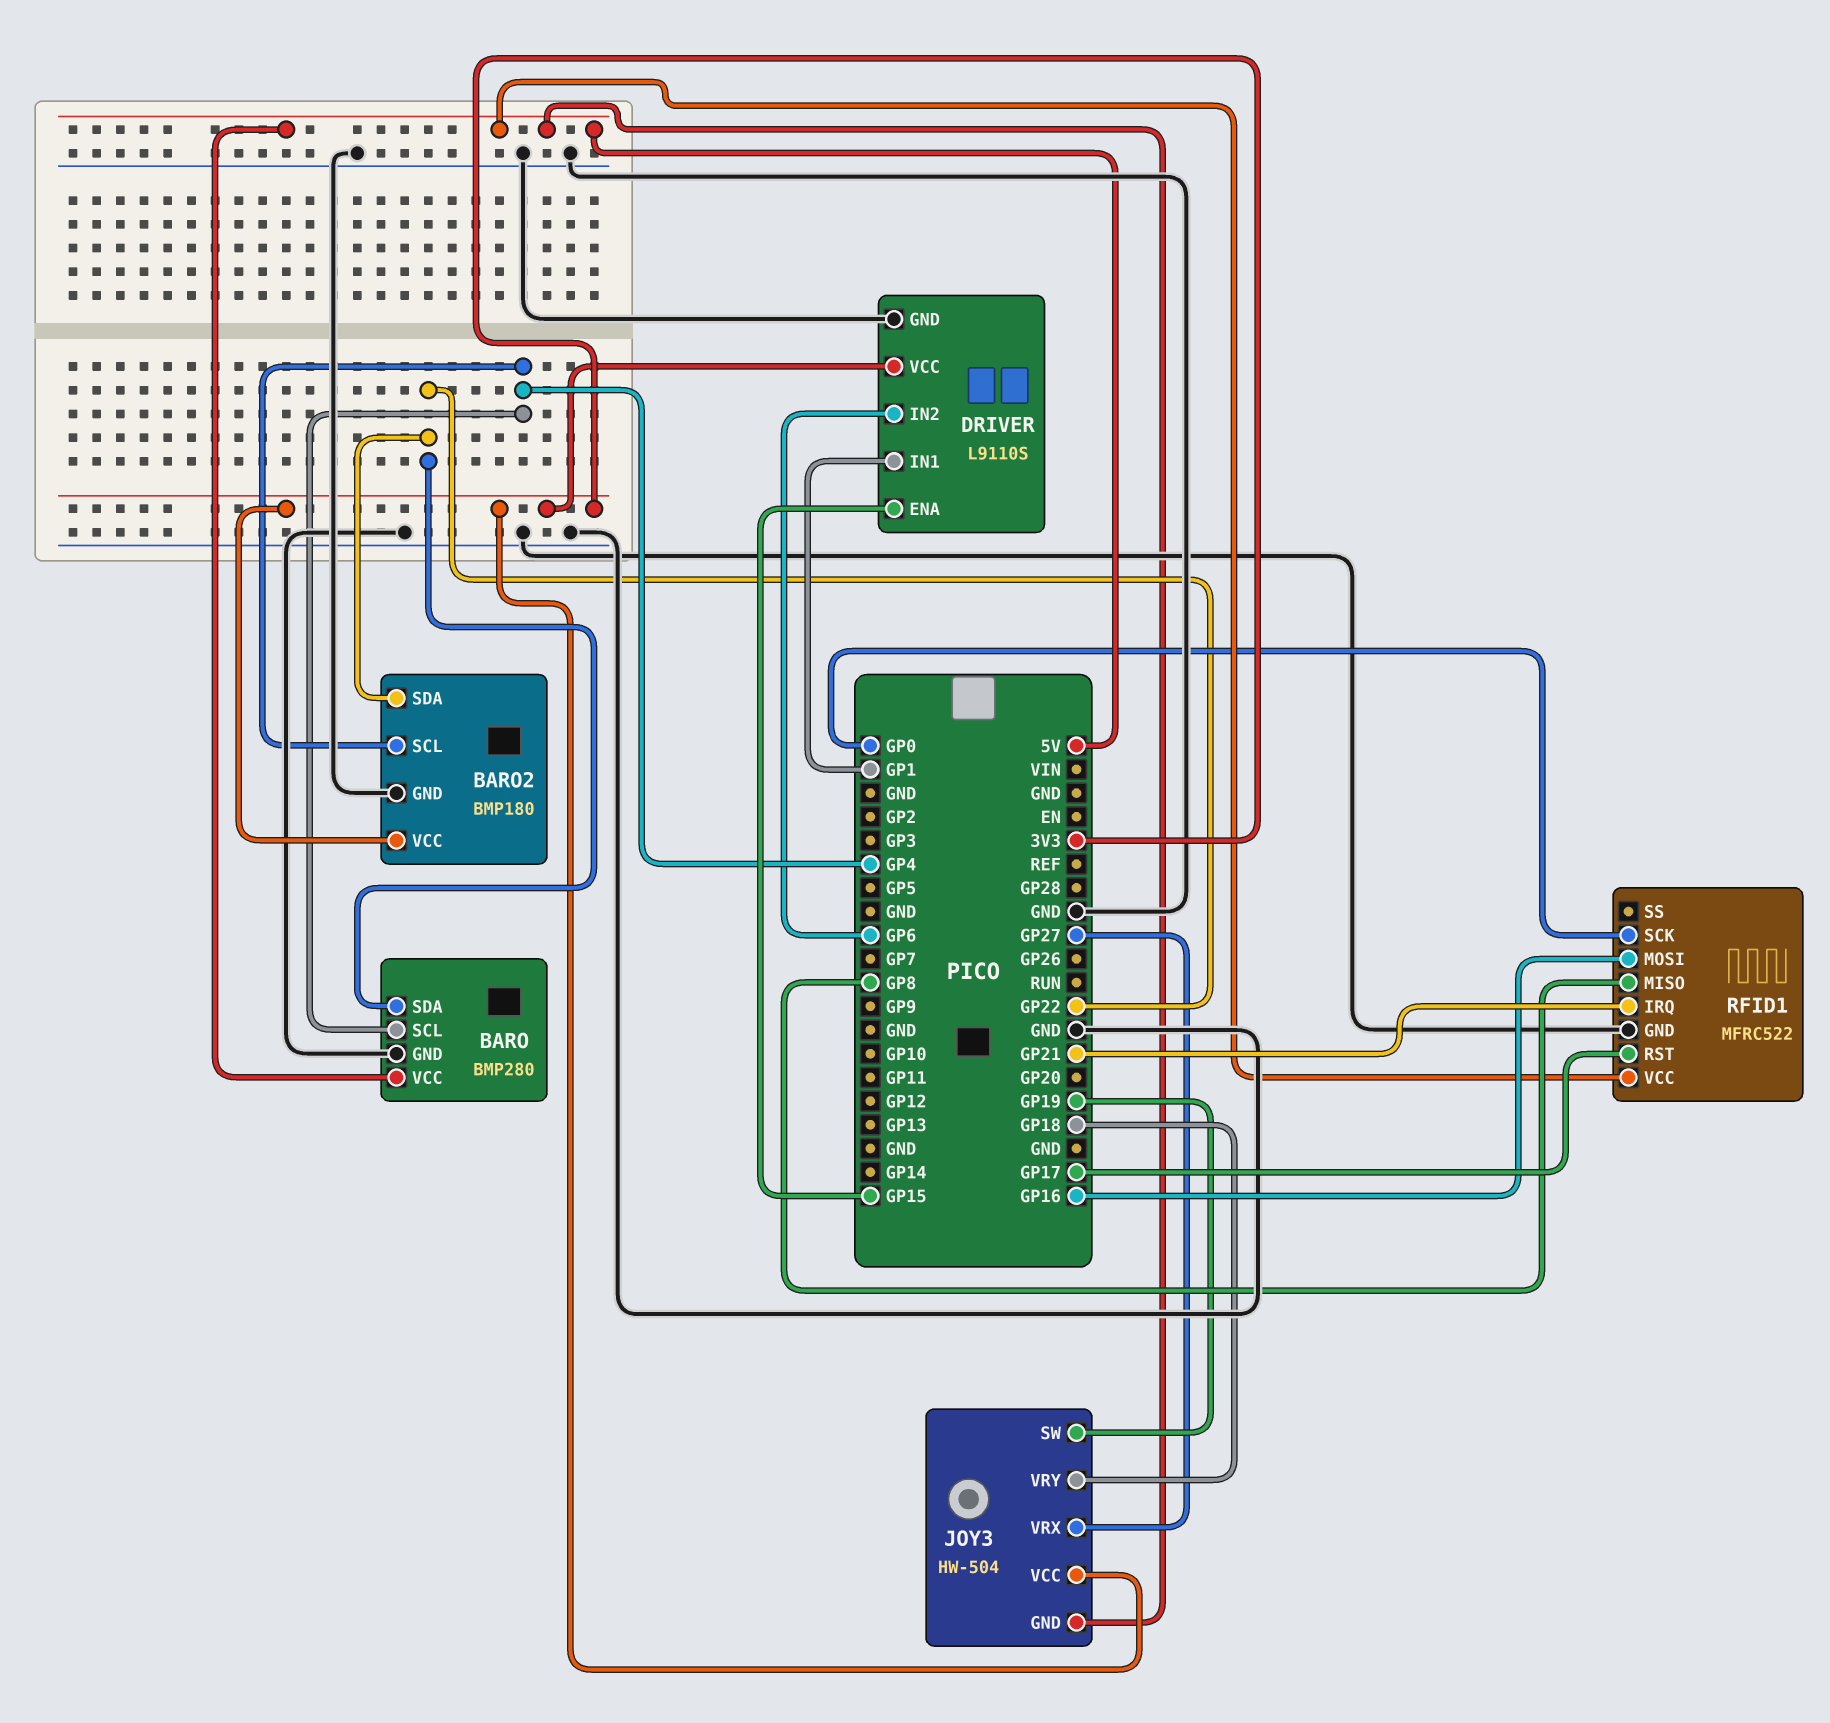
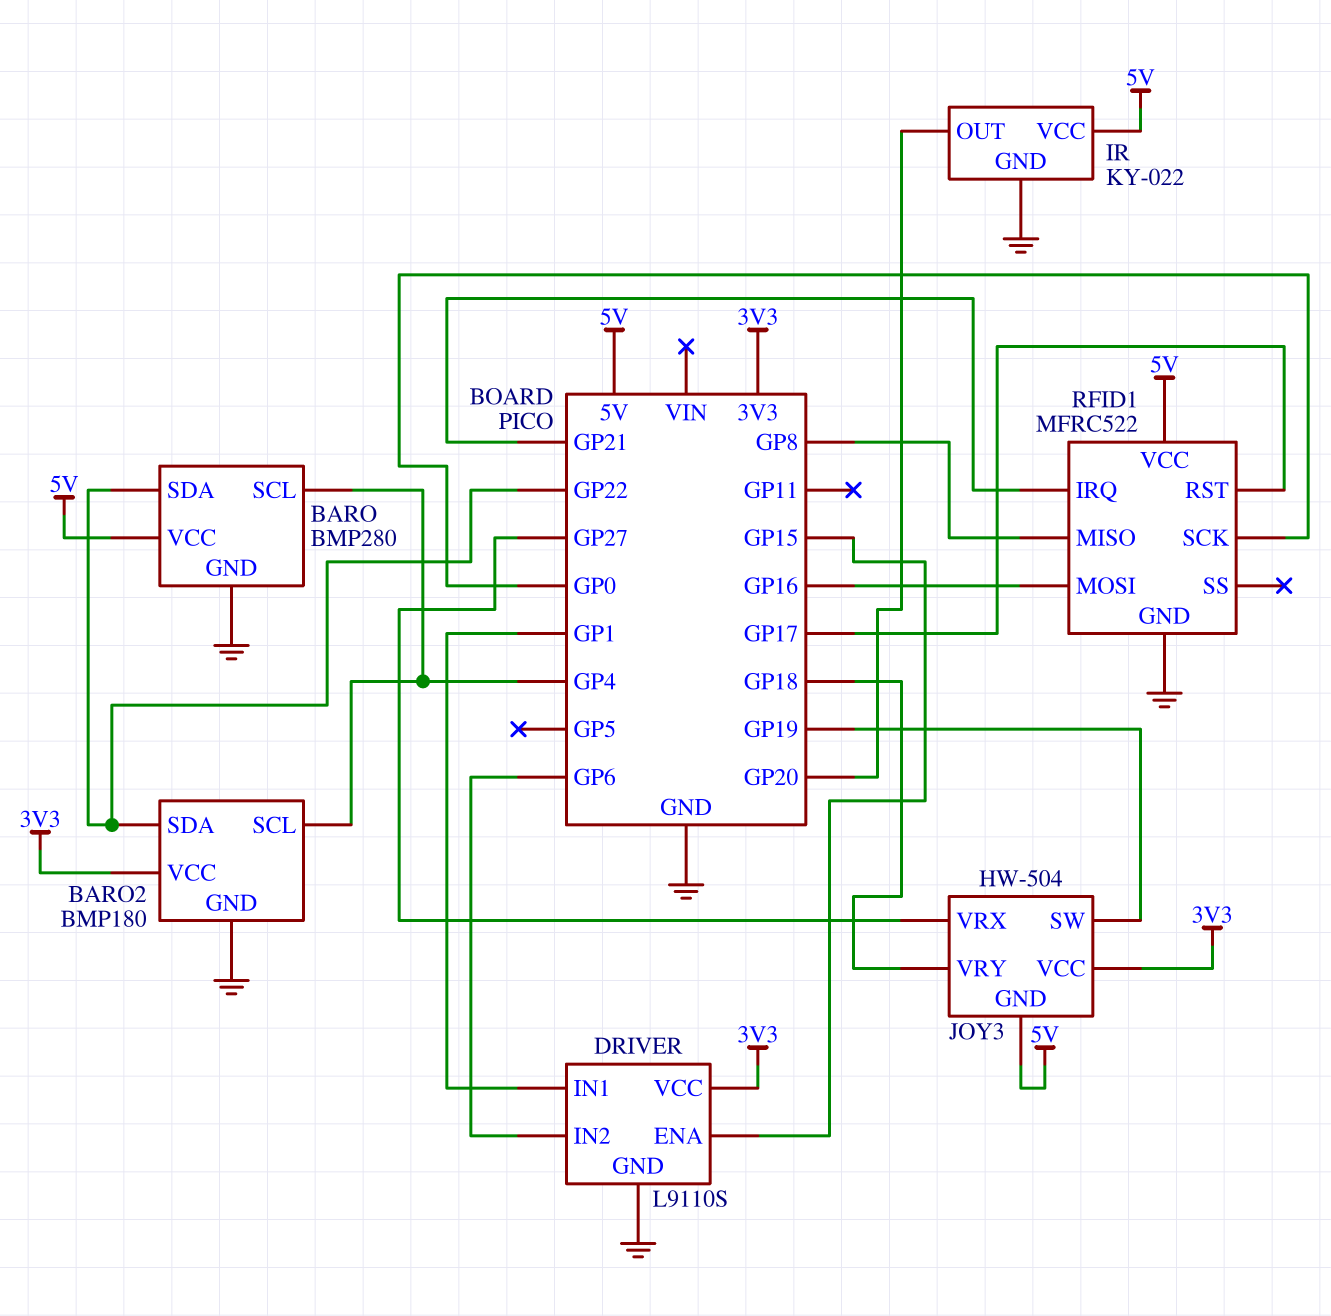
IR: none -> KY-022
IR pin GND: none -> GND
IR pin OUT: none -> GP20
IR pin VCC: none -> 5V

